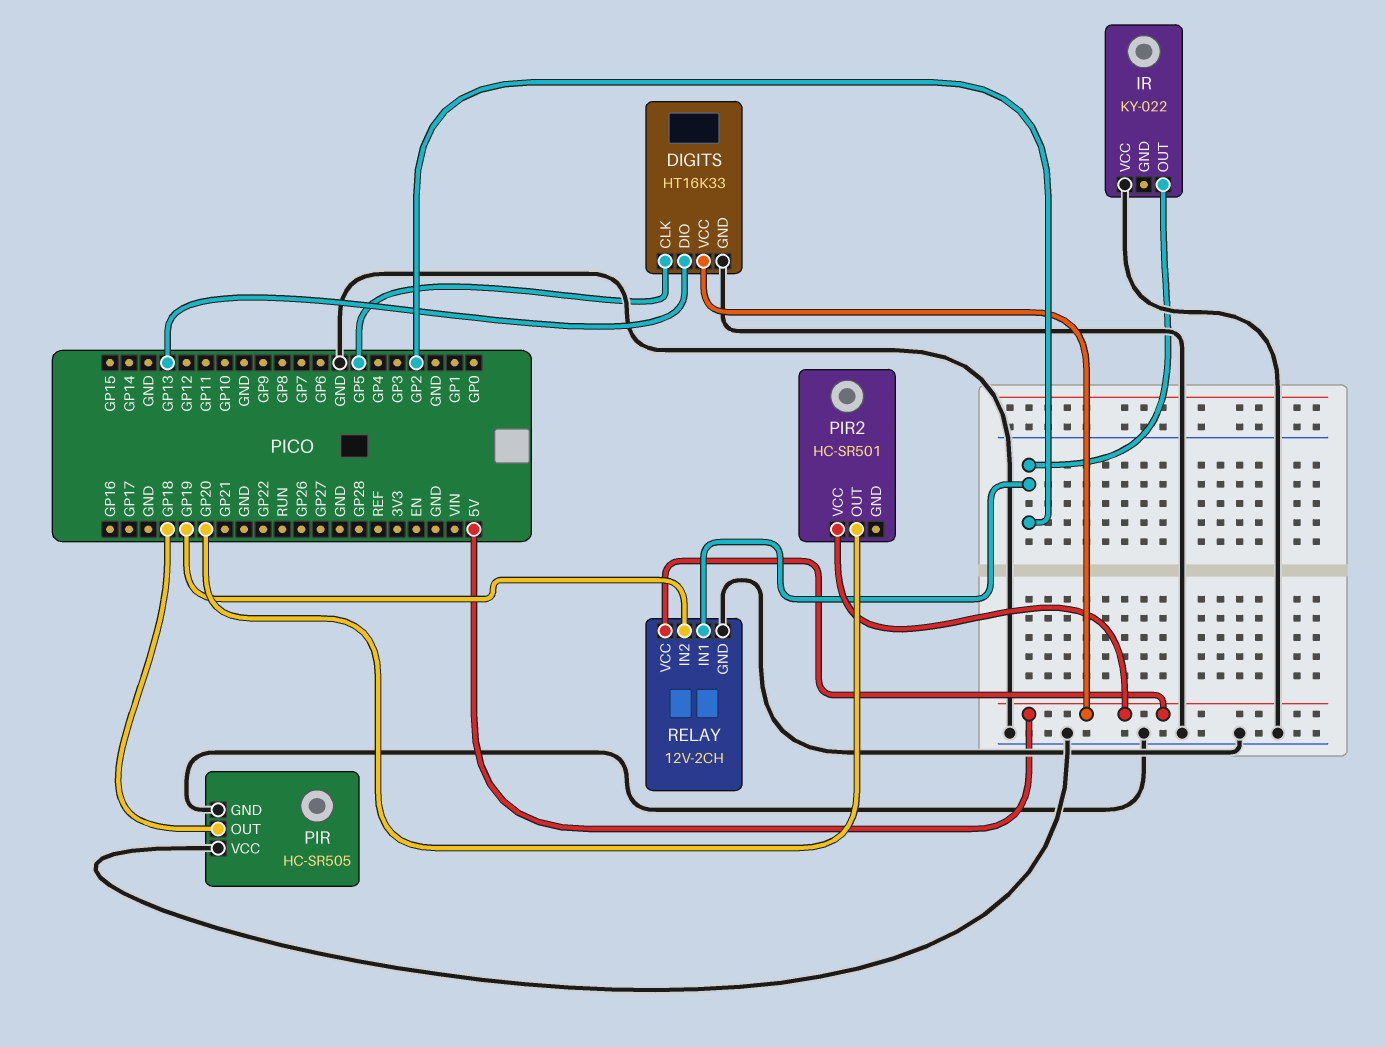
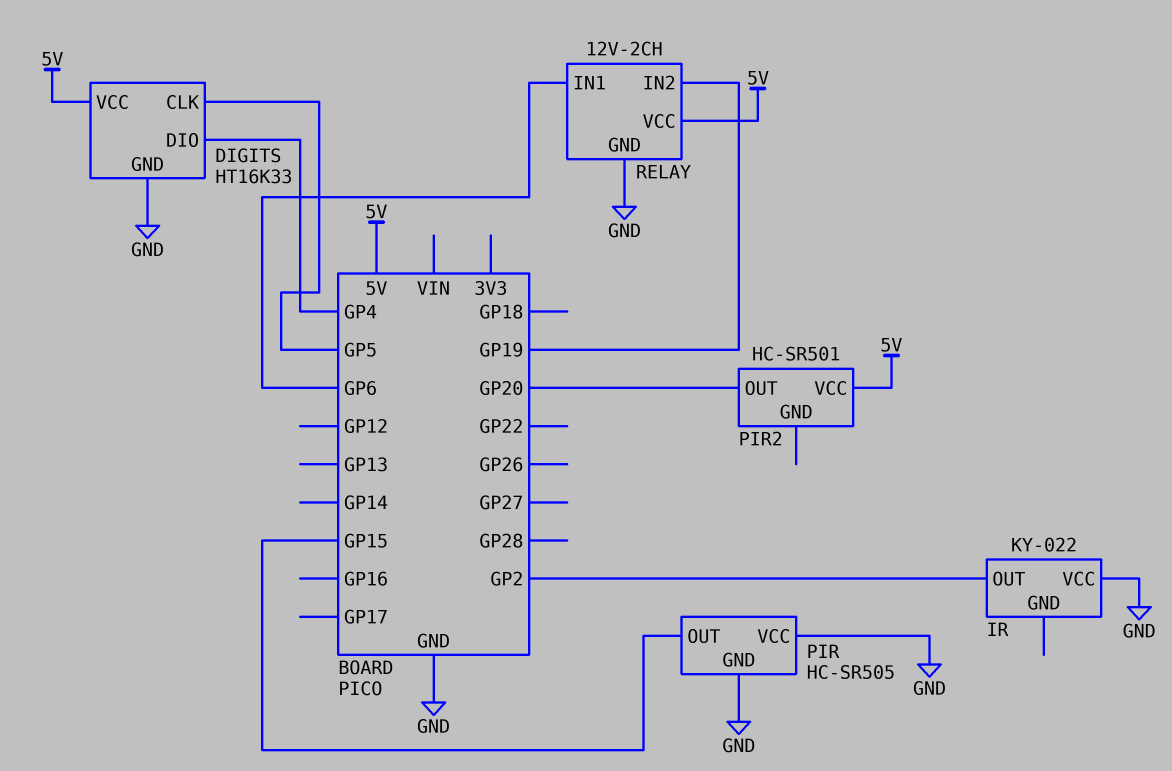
DIGITS pin DIO: GP13 -> GP4
PIR pin OUT: GP18 -> GP15
RELAY pin IN1: GP2 -> GP6

